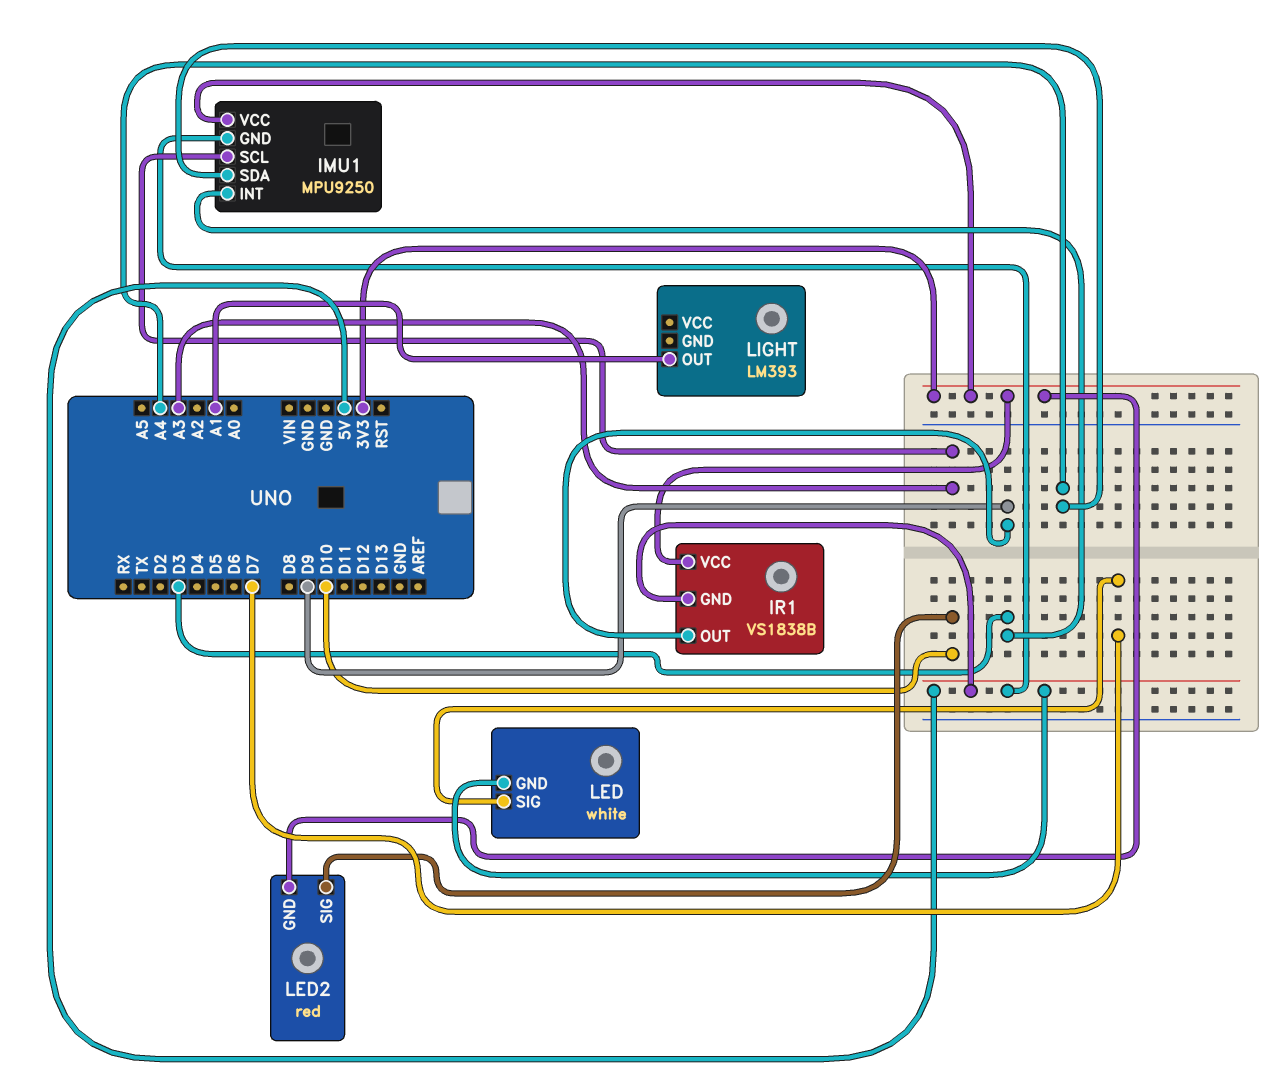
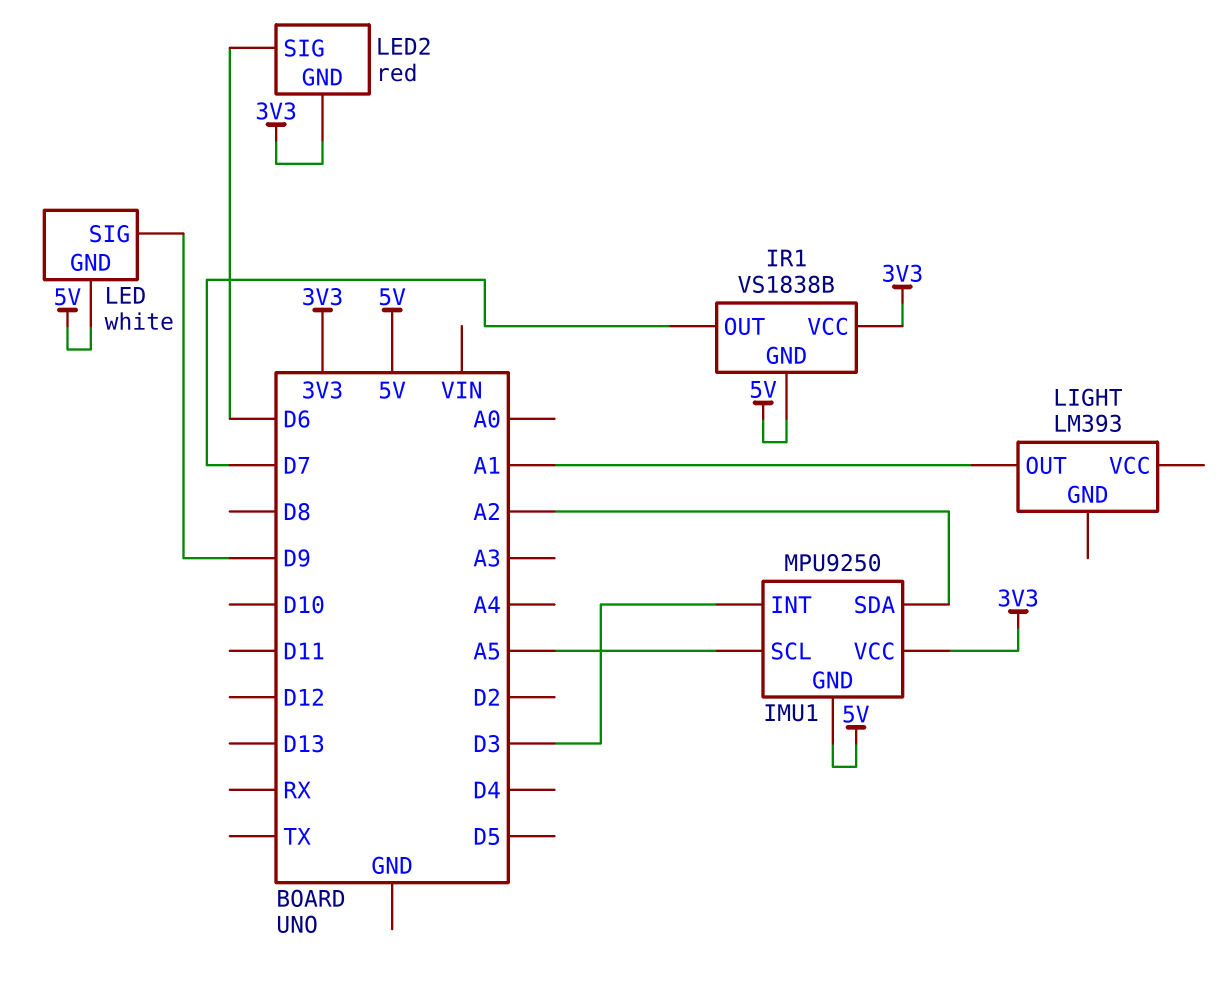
IMU1 pin SCL: A3 -> A5
IMU1 pin SDA: A4 -> A2
IR1 pin OUT: D9 -> D7
LED pin SIG: D7 -> D9
LED2 pin SIG: D10 -> D6

